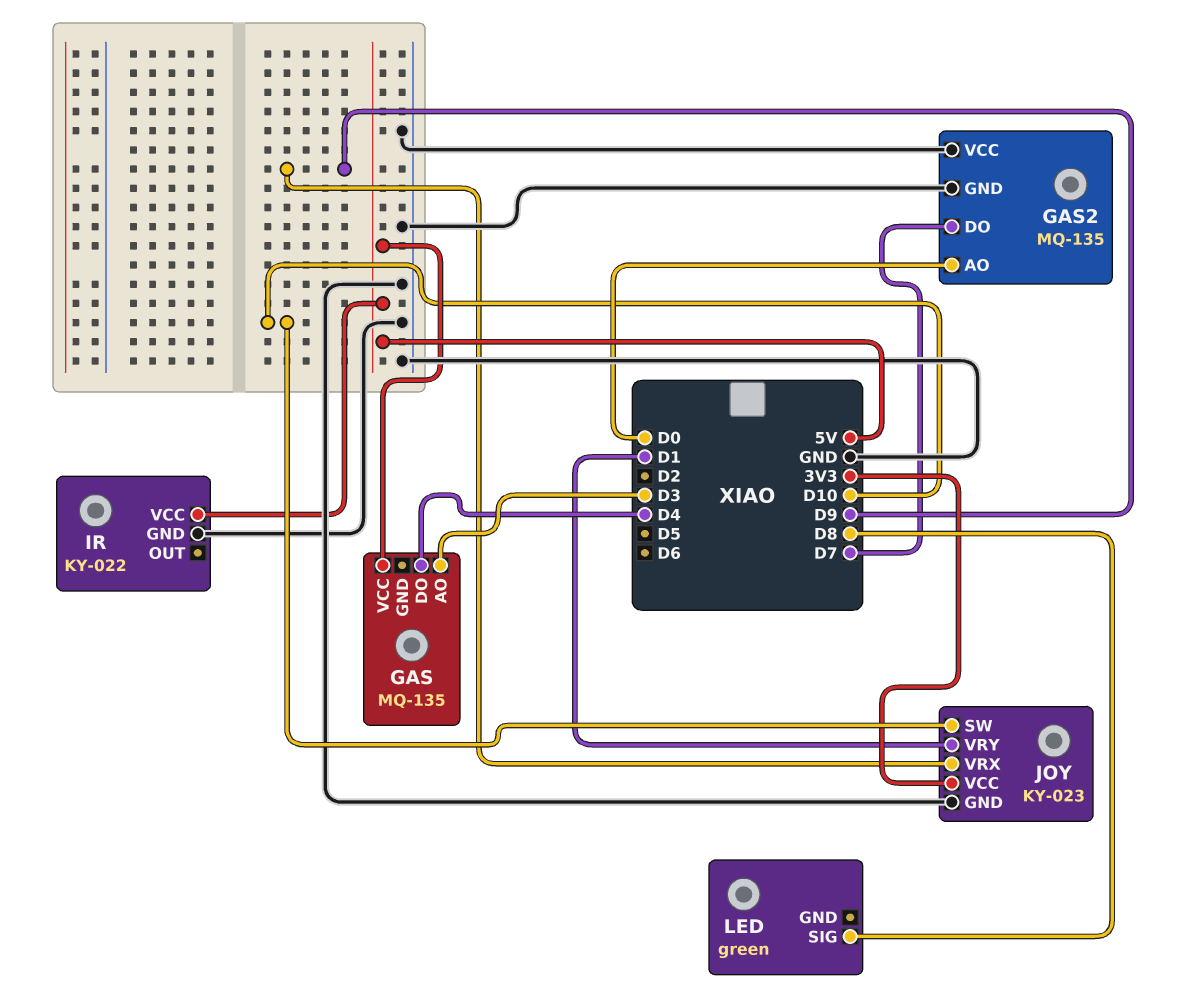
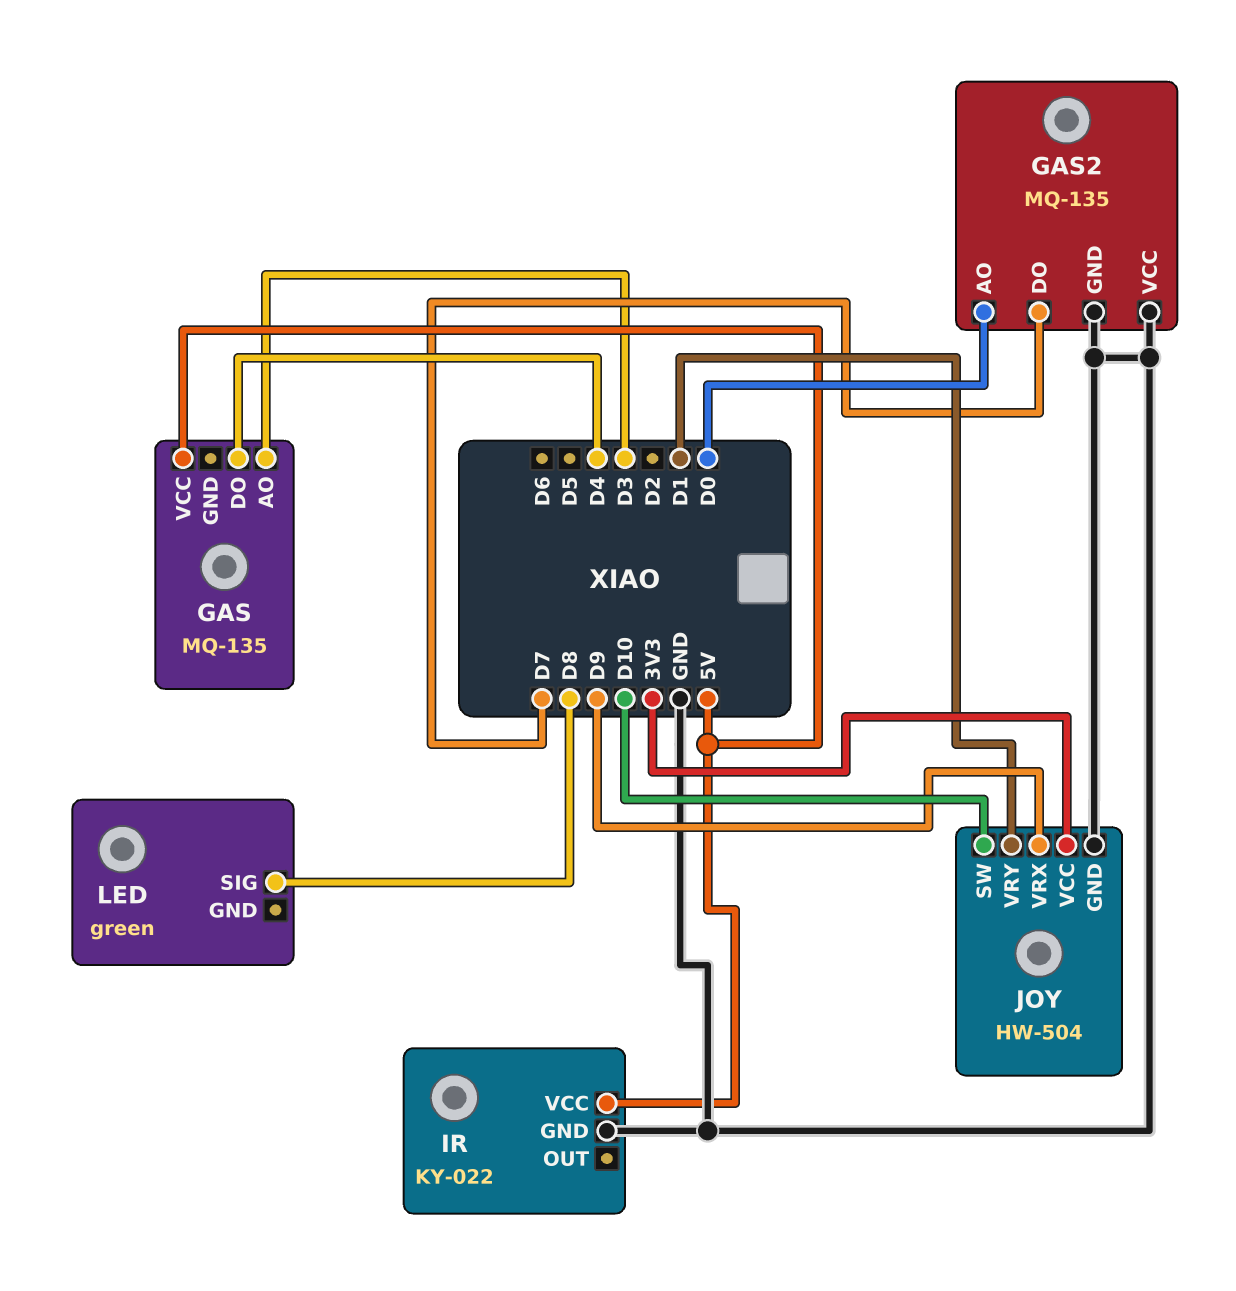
JOY: KY-023 -> HW-504

